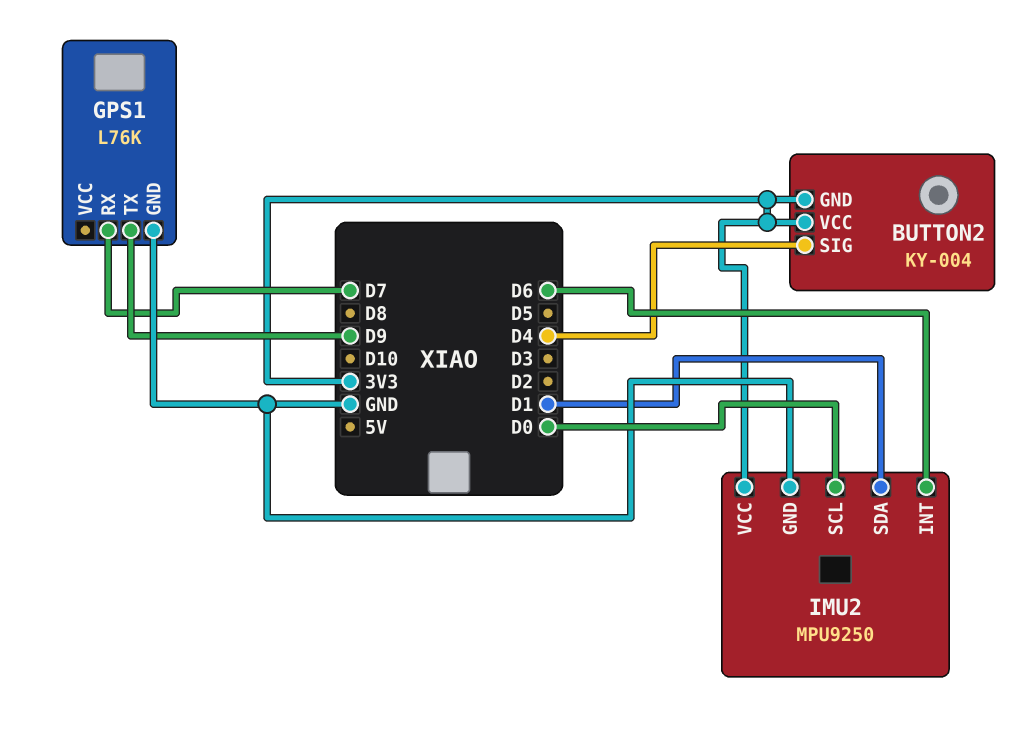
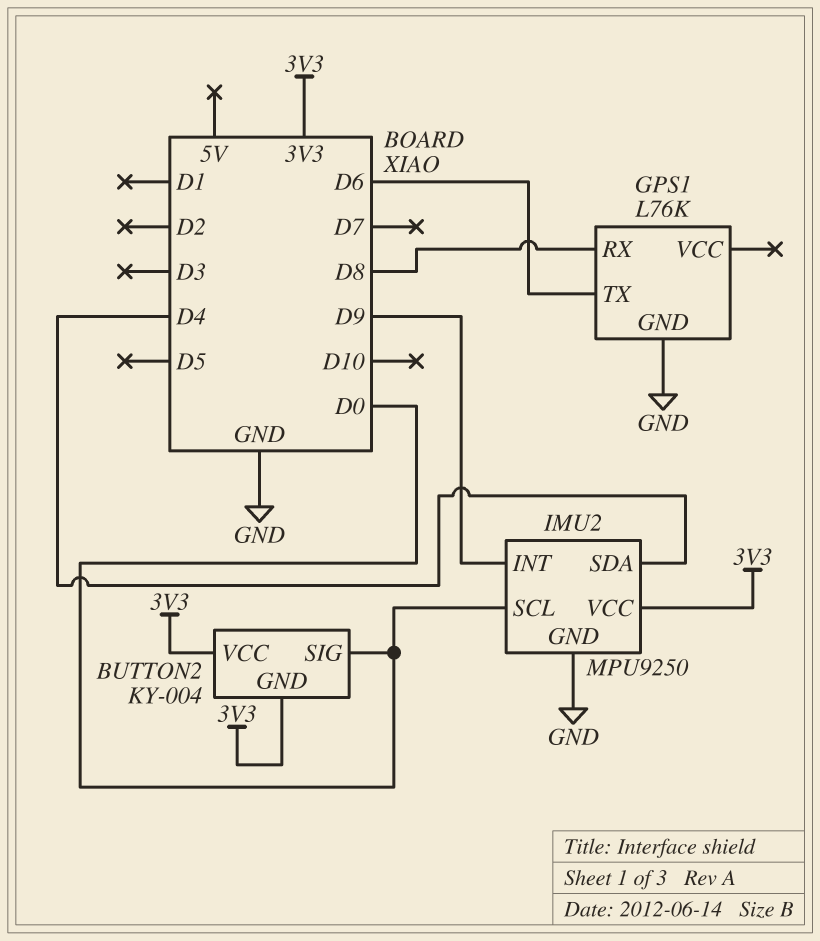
BUTTON2 pin SIG: D4 -> D0
GPS1 pin RX: D7 -> D8
GPS1 pin TX: D9 -> D6
IMU2 pin INT: D6 -> D9
IMU2 pin SDA: D1 -> D4

